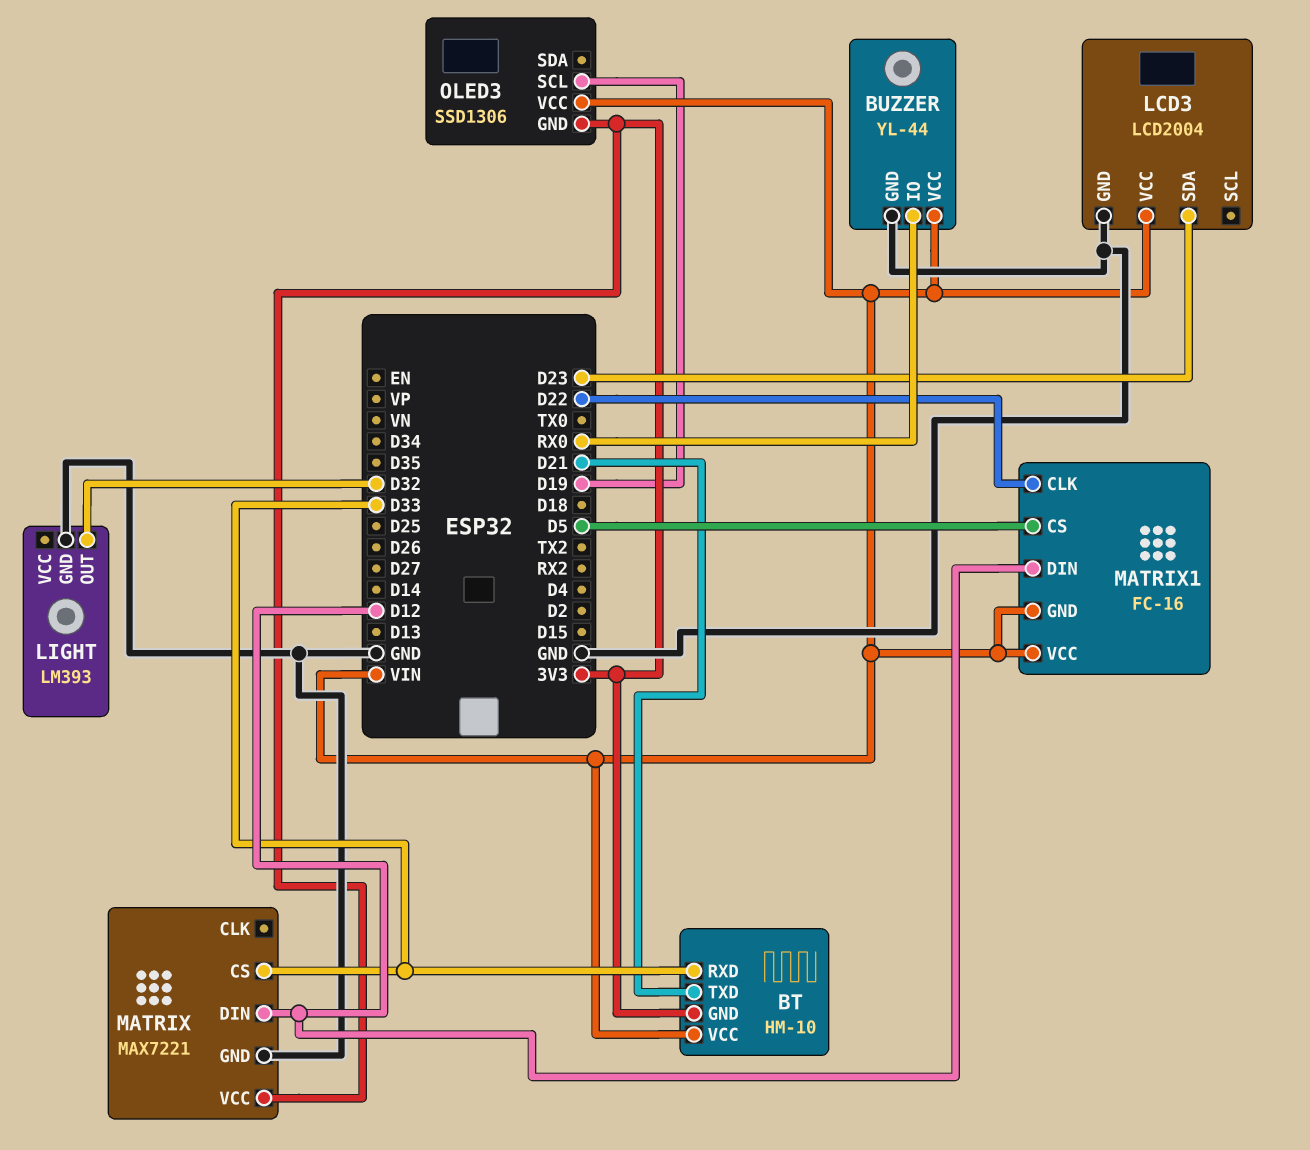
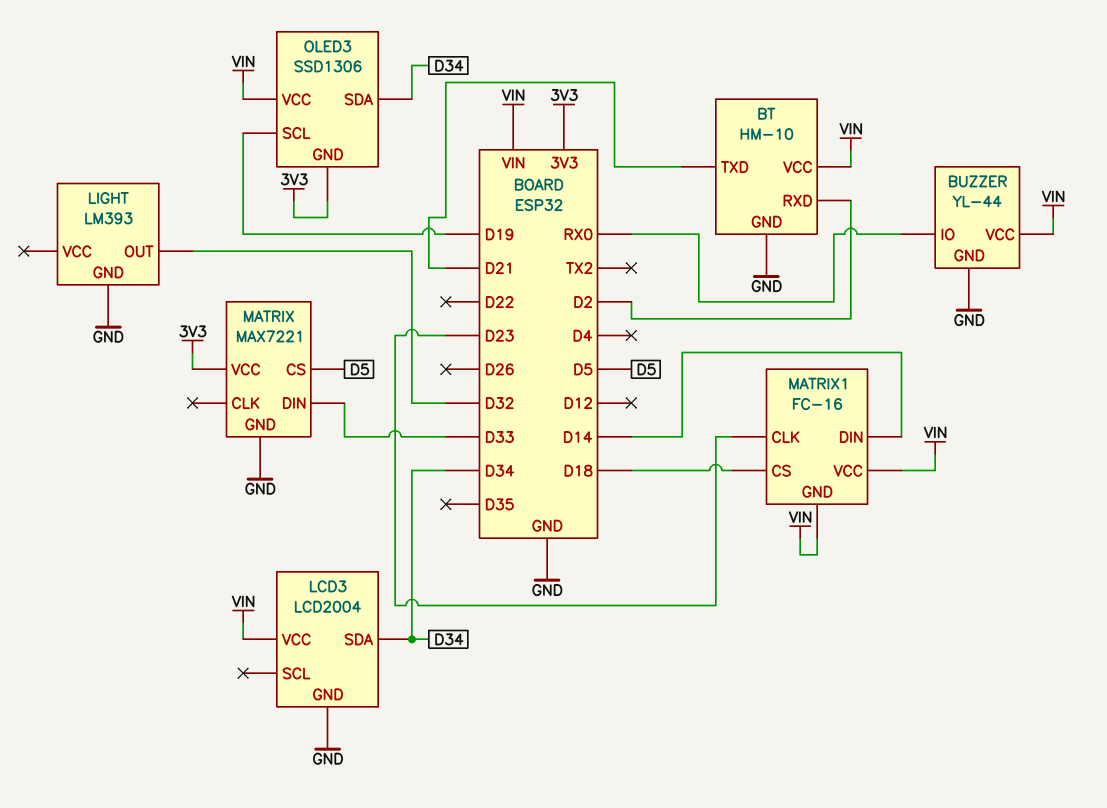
BT pin GND: 3V3 -> GND
BT pin RXD: D33 -> D2
LCD3 pin SDA: D23 -> D34
MATRIX pin CS: D33 -> D5
MATRIX pin DIN: D12 -> D33
MATRIX1 pin CLK: D22 -> D23
MATRIX1 pin CS: D5 -> D18
MATRIX1 pin DIN: D12 -> D14
OLED3 pin SDA: none -> D34

